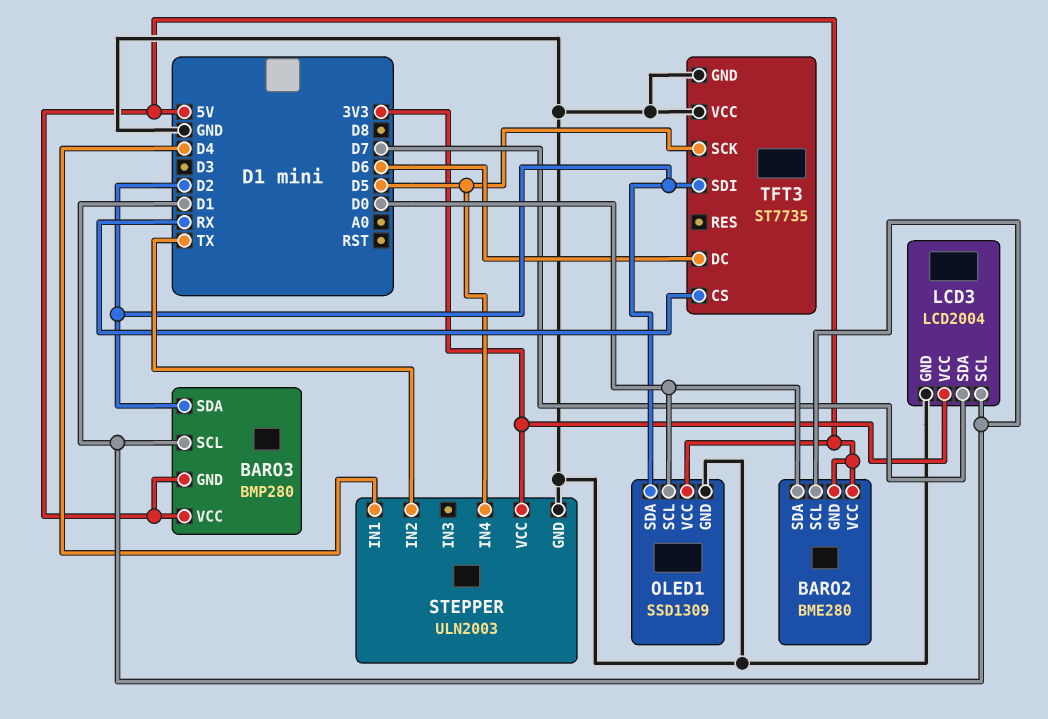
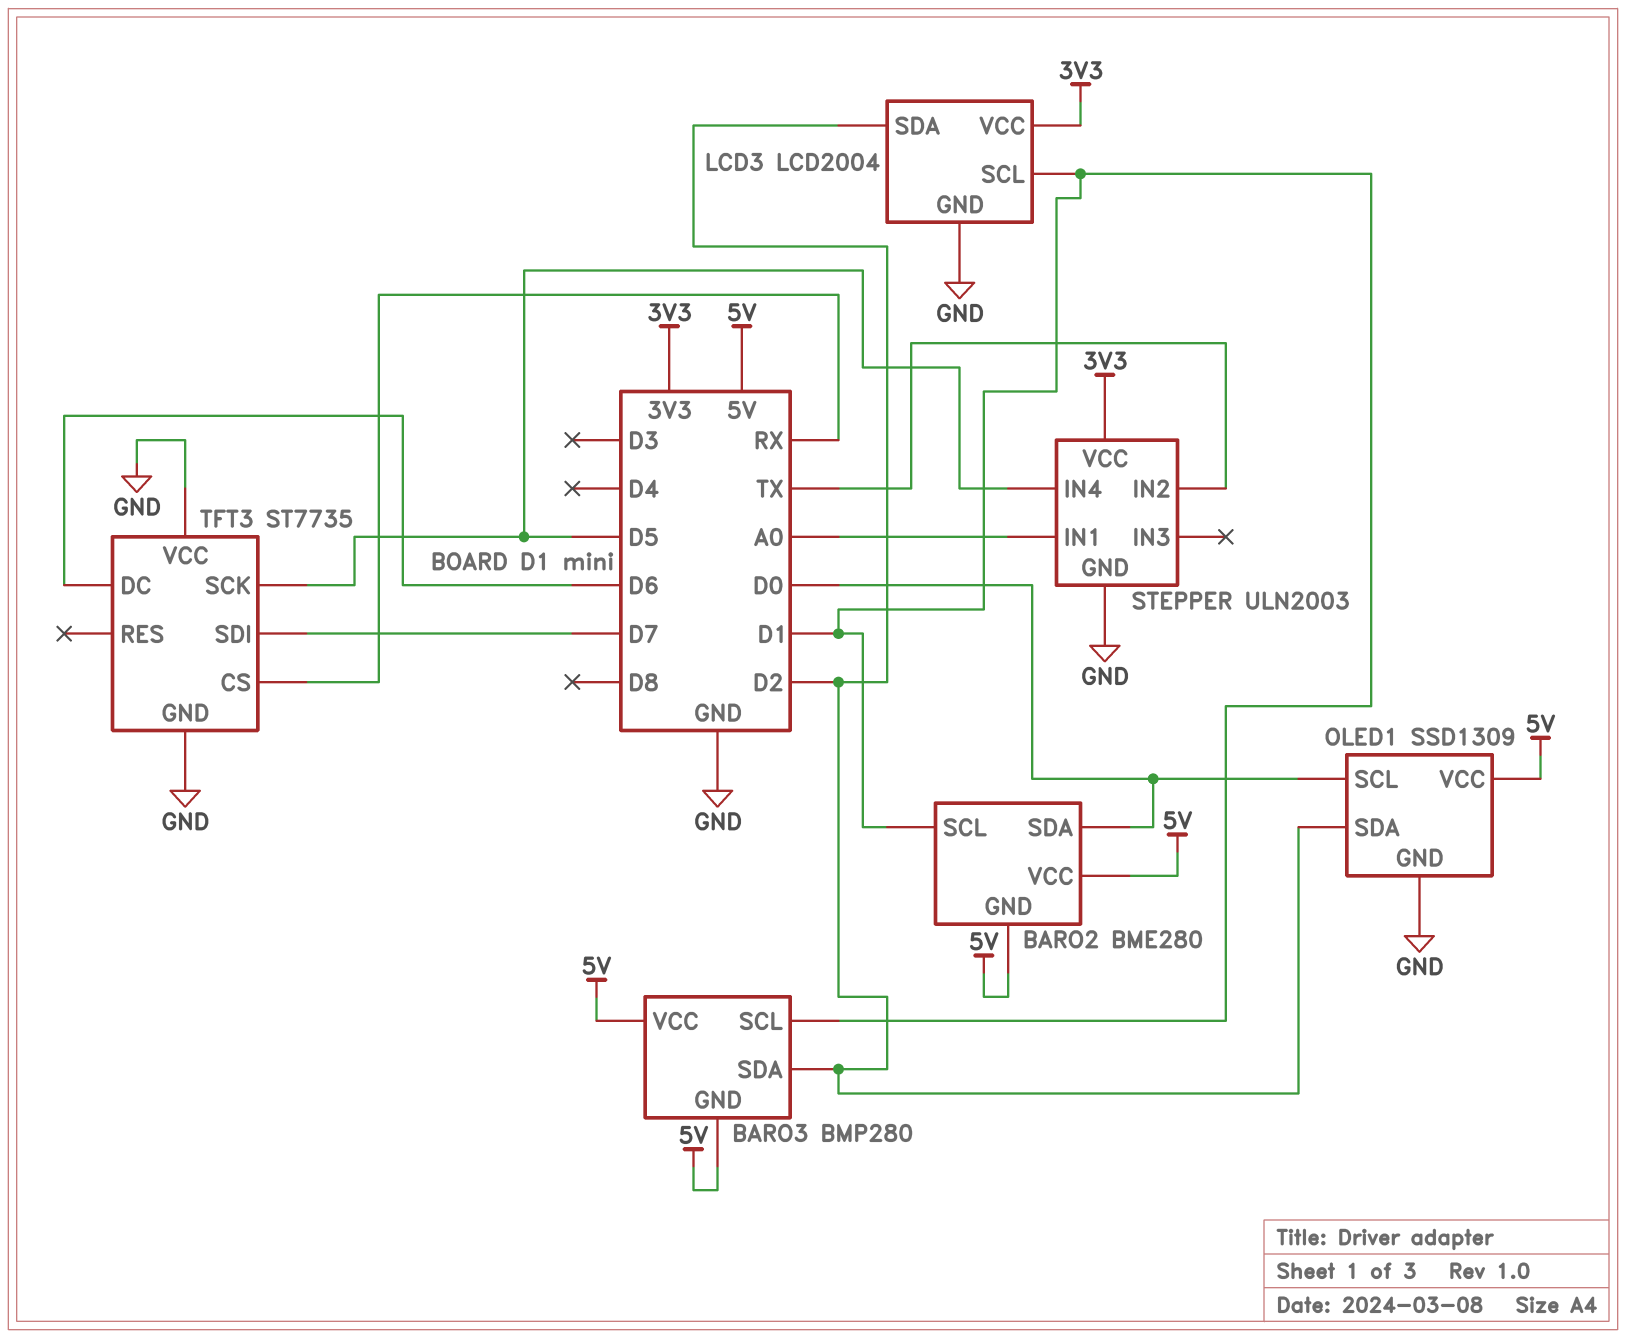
LCD3 pin SDA: D7 -> D2
STEPPER pin IN1: D4 -> A0
TFT3 pin SDI: D2 -> D7

